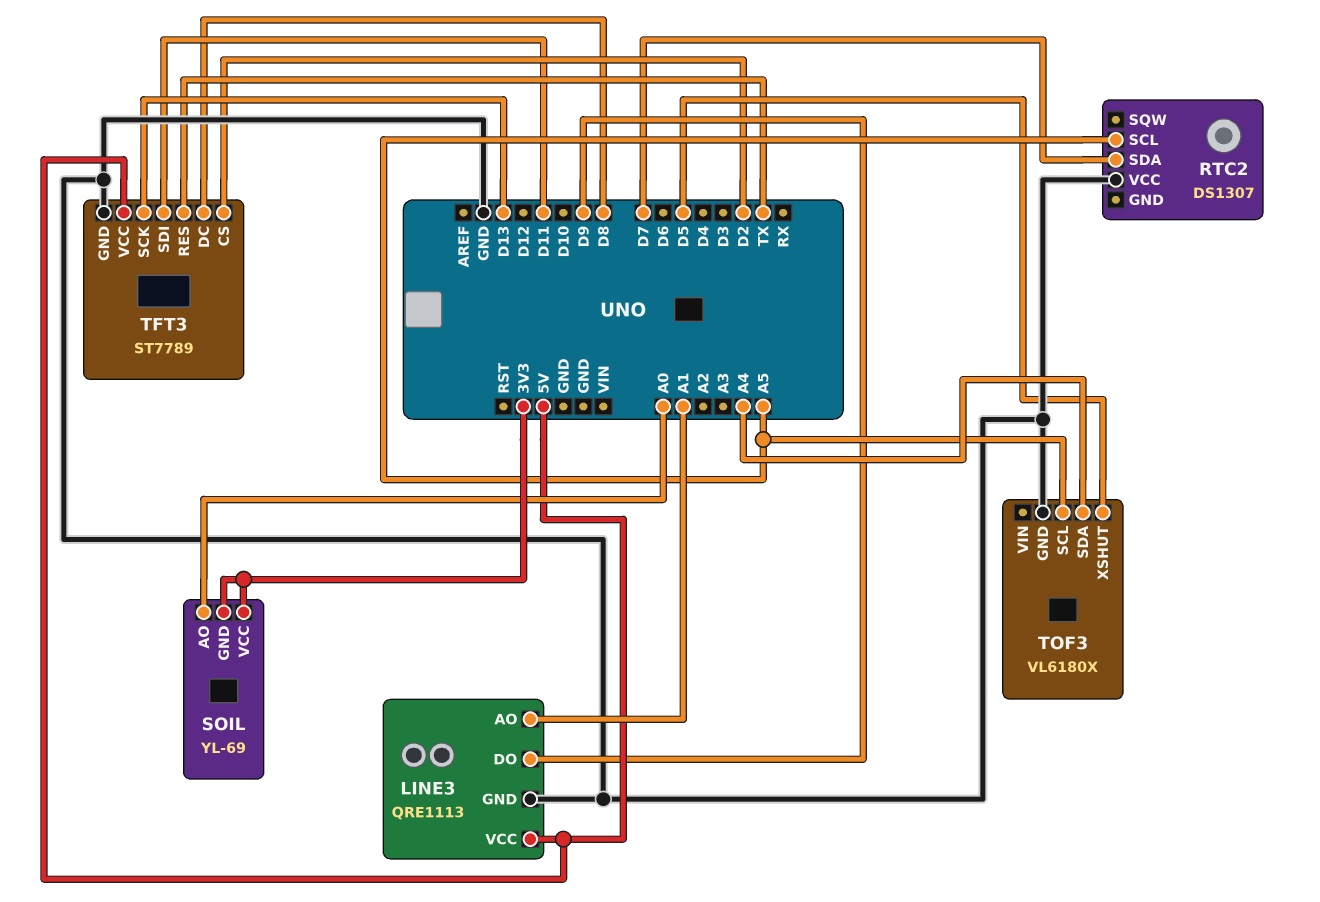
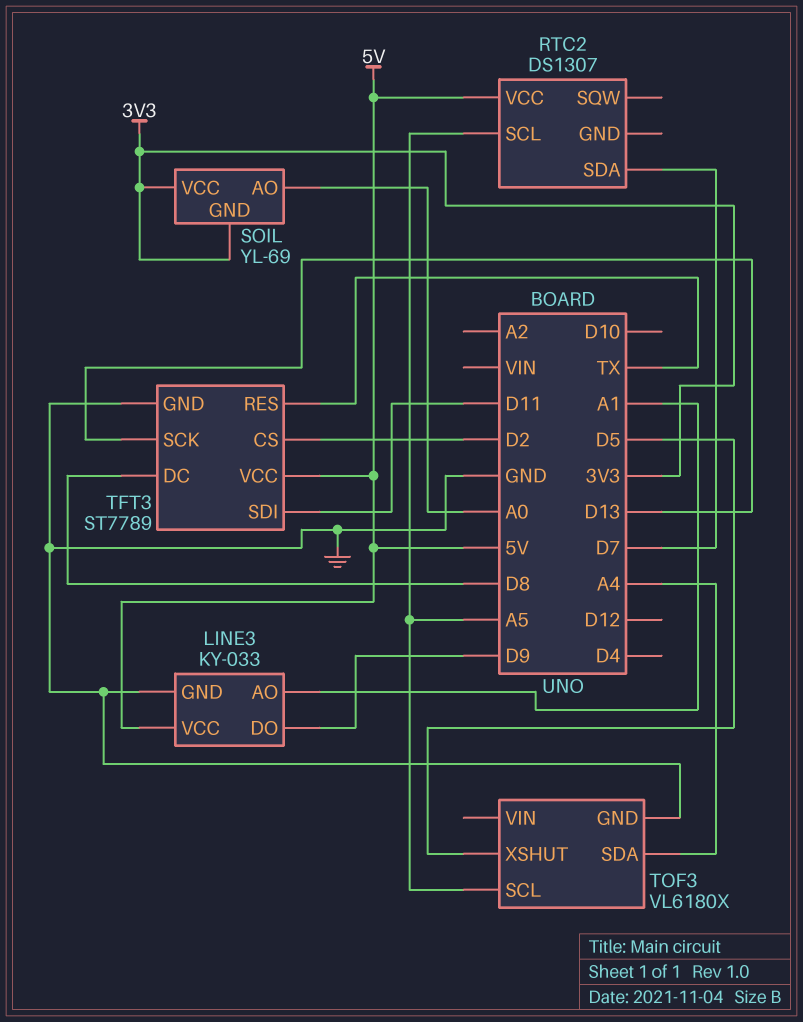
LINE3: QRE1113 -> KY-033
RTC2 pin VCC: GND -> 5V

